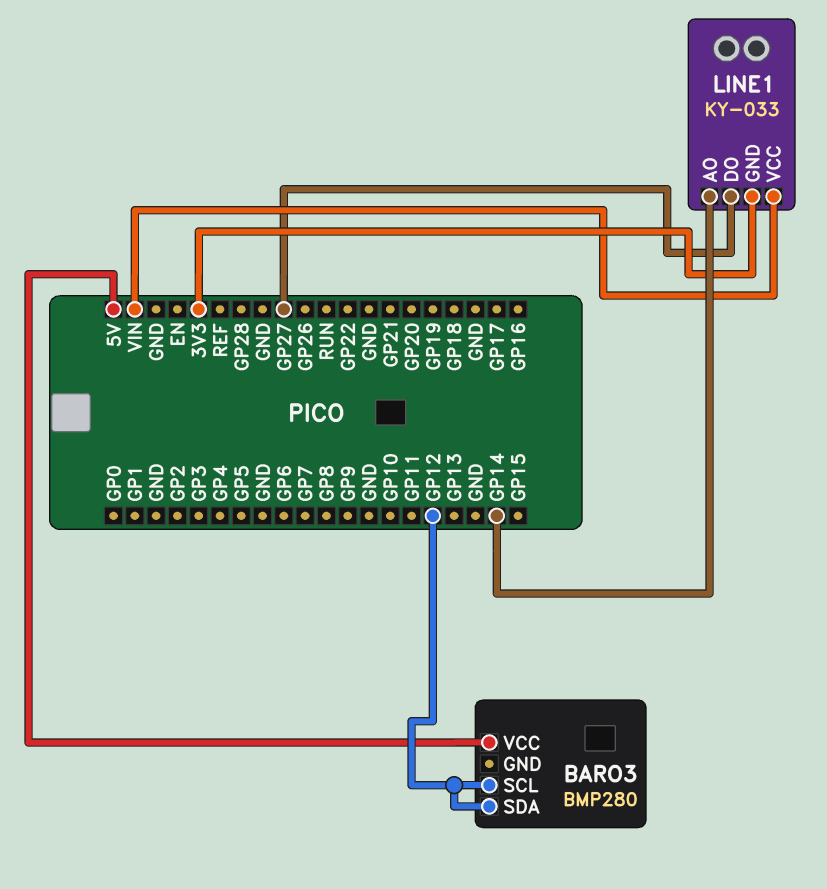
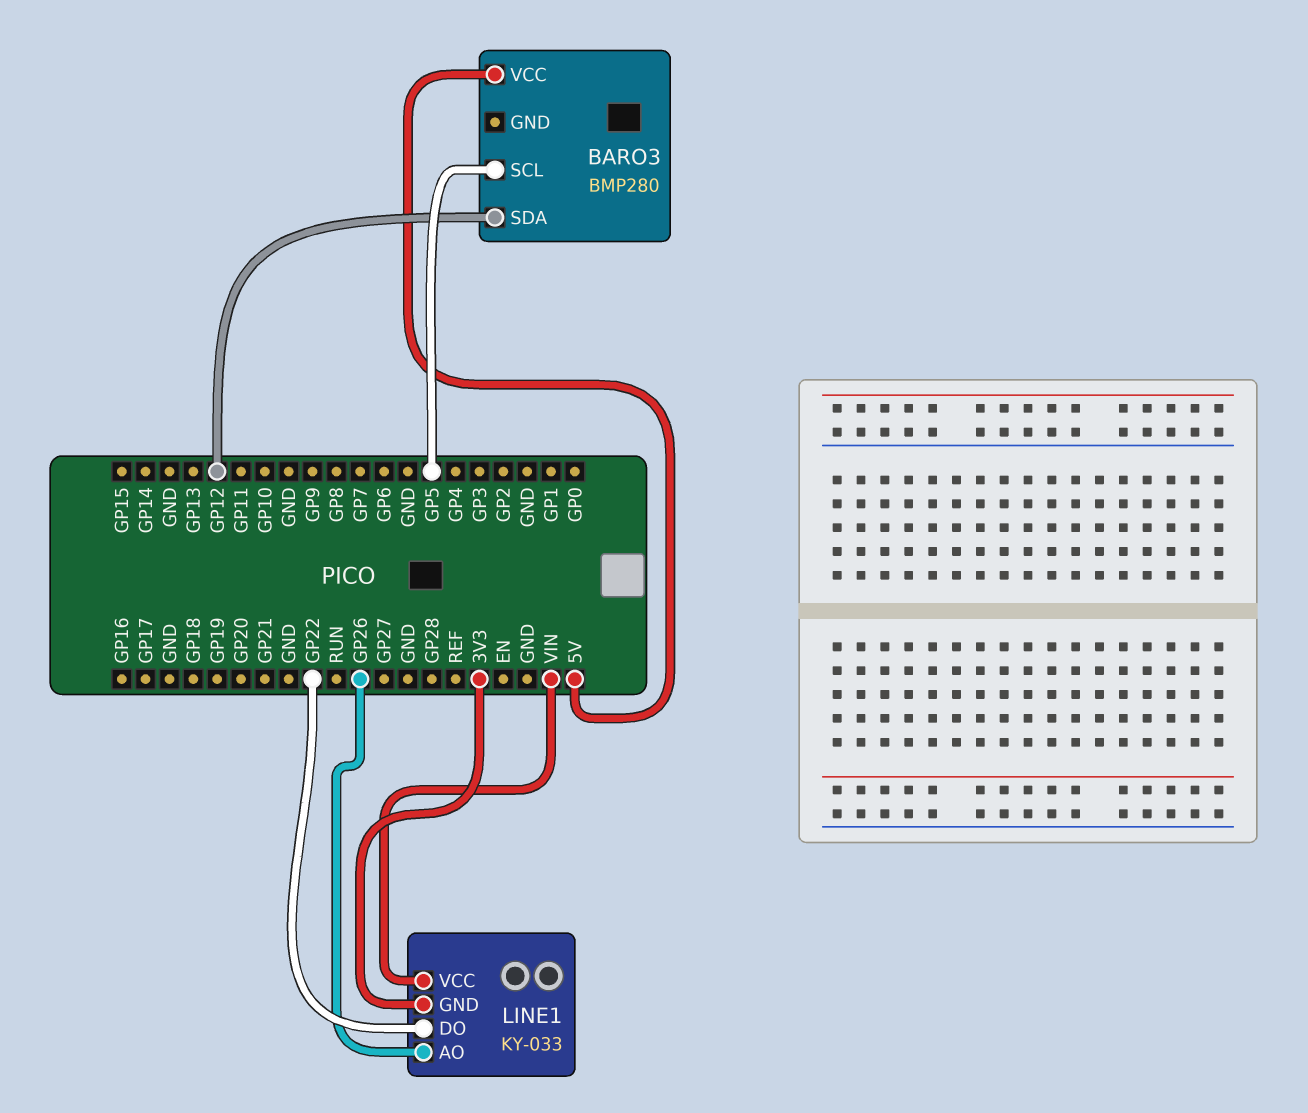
BARO3 pin SCL: GP12 -> GP5
LINE1 pin AO: GP14 -> GP26
LINE1 pin DO: GP27 -> GP22

